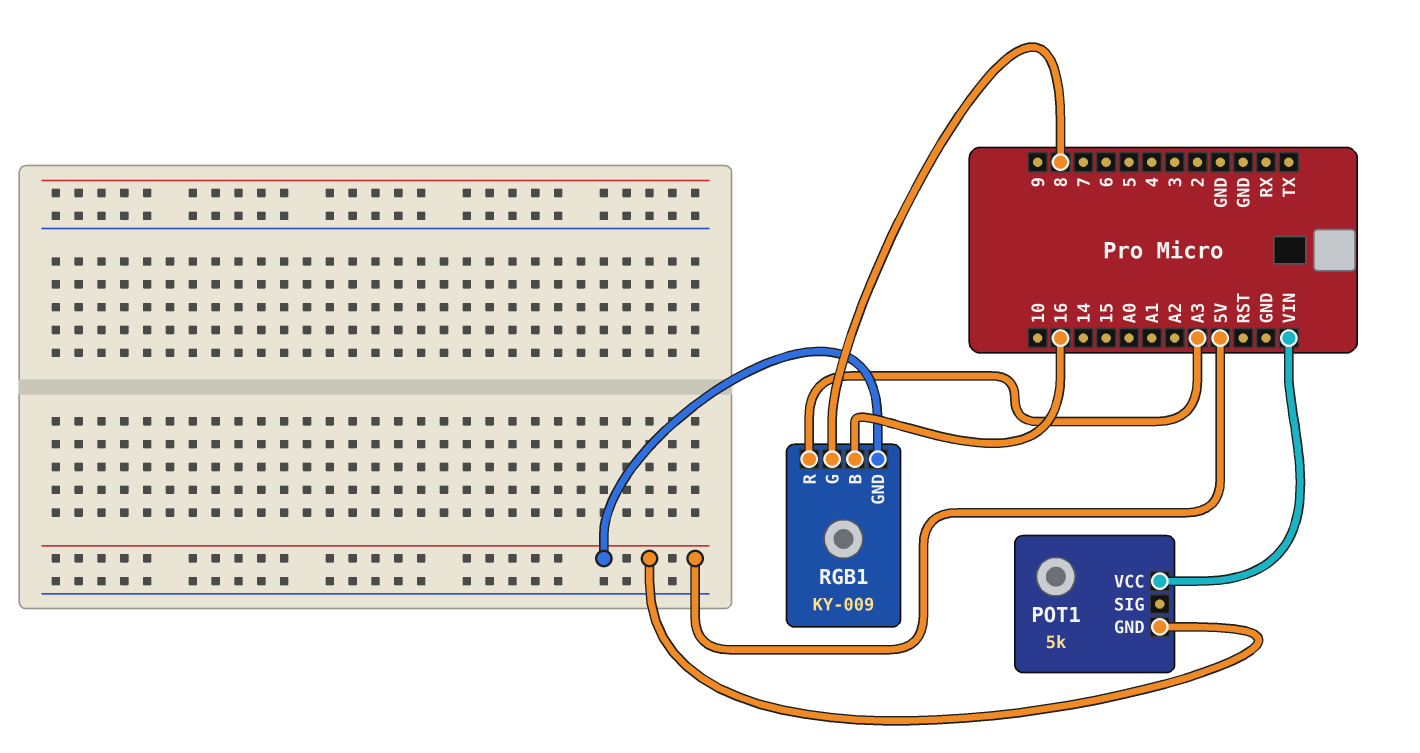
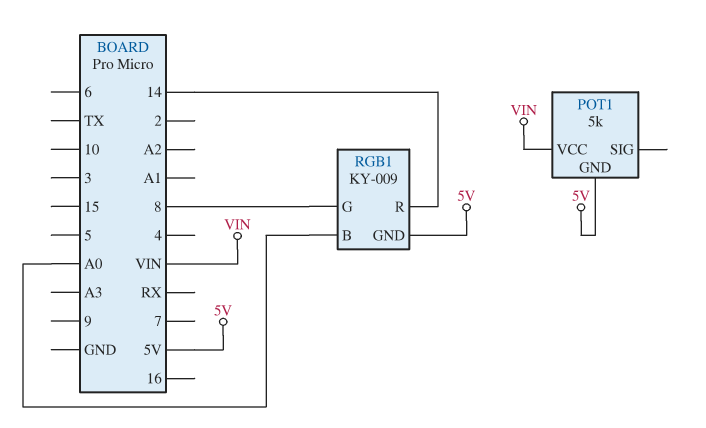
RGB1 pin B: 16 -> A0
RGB1 pin R: A3 -> 14

